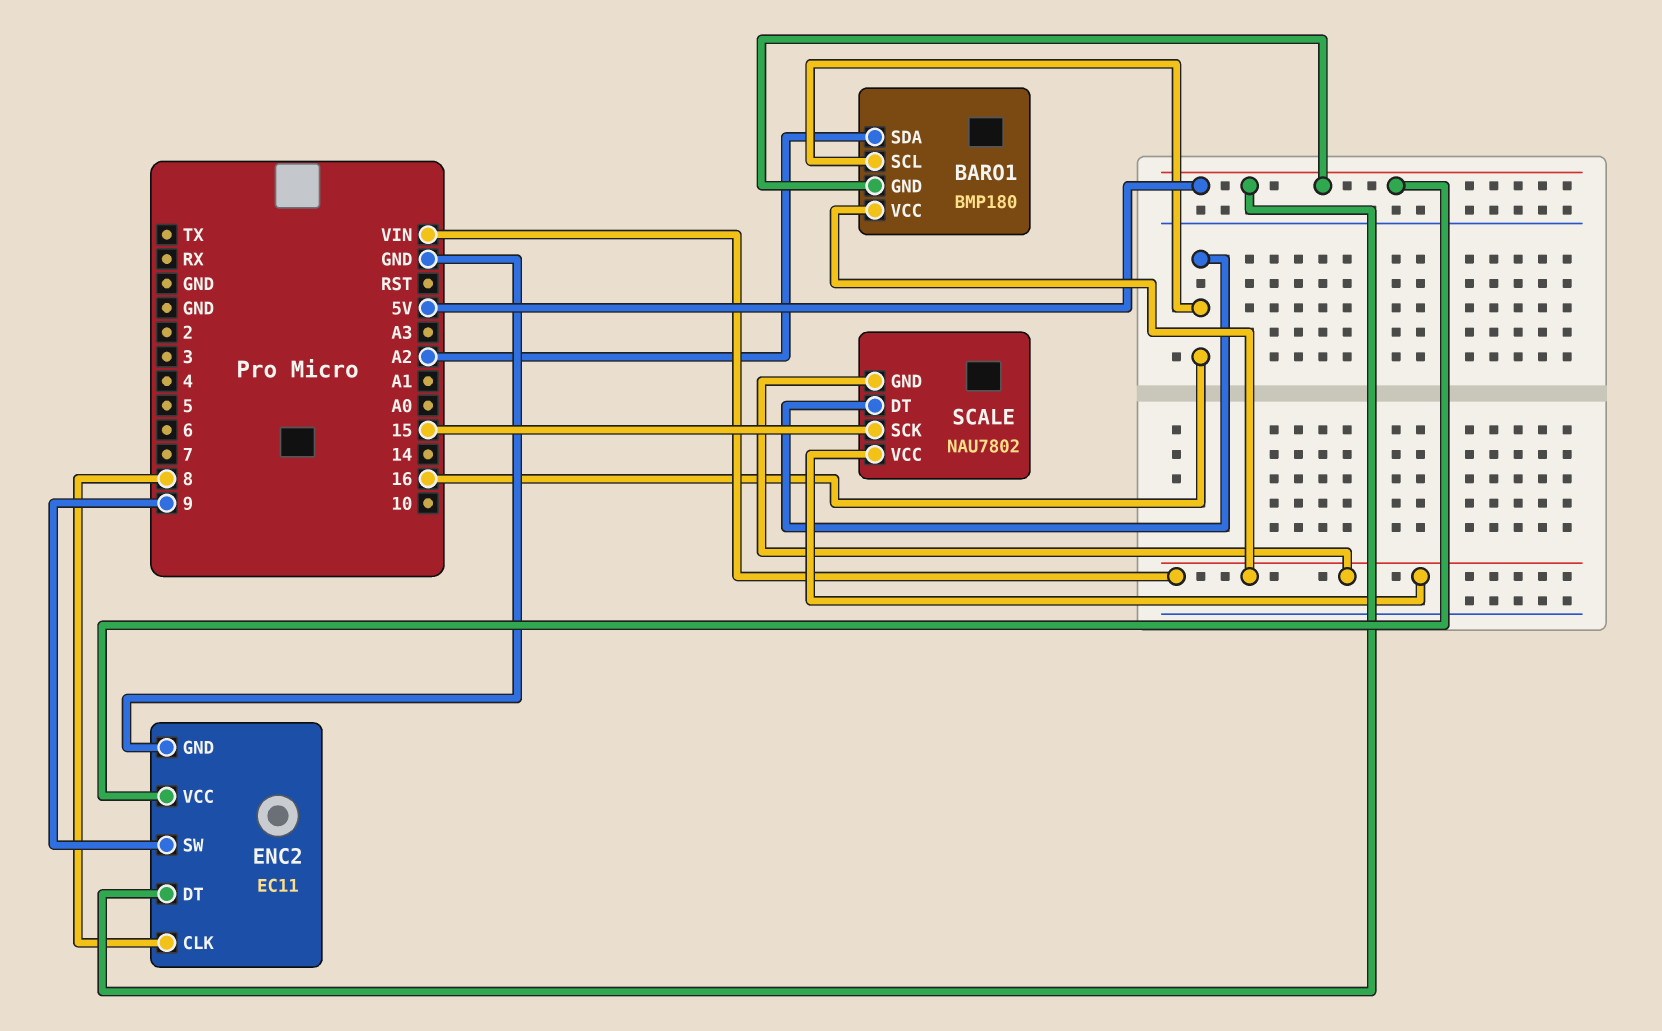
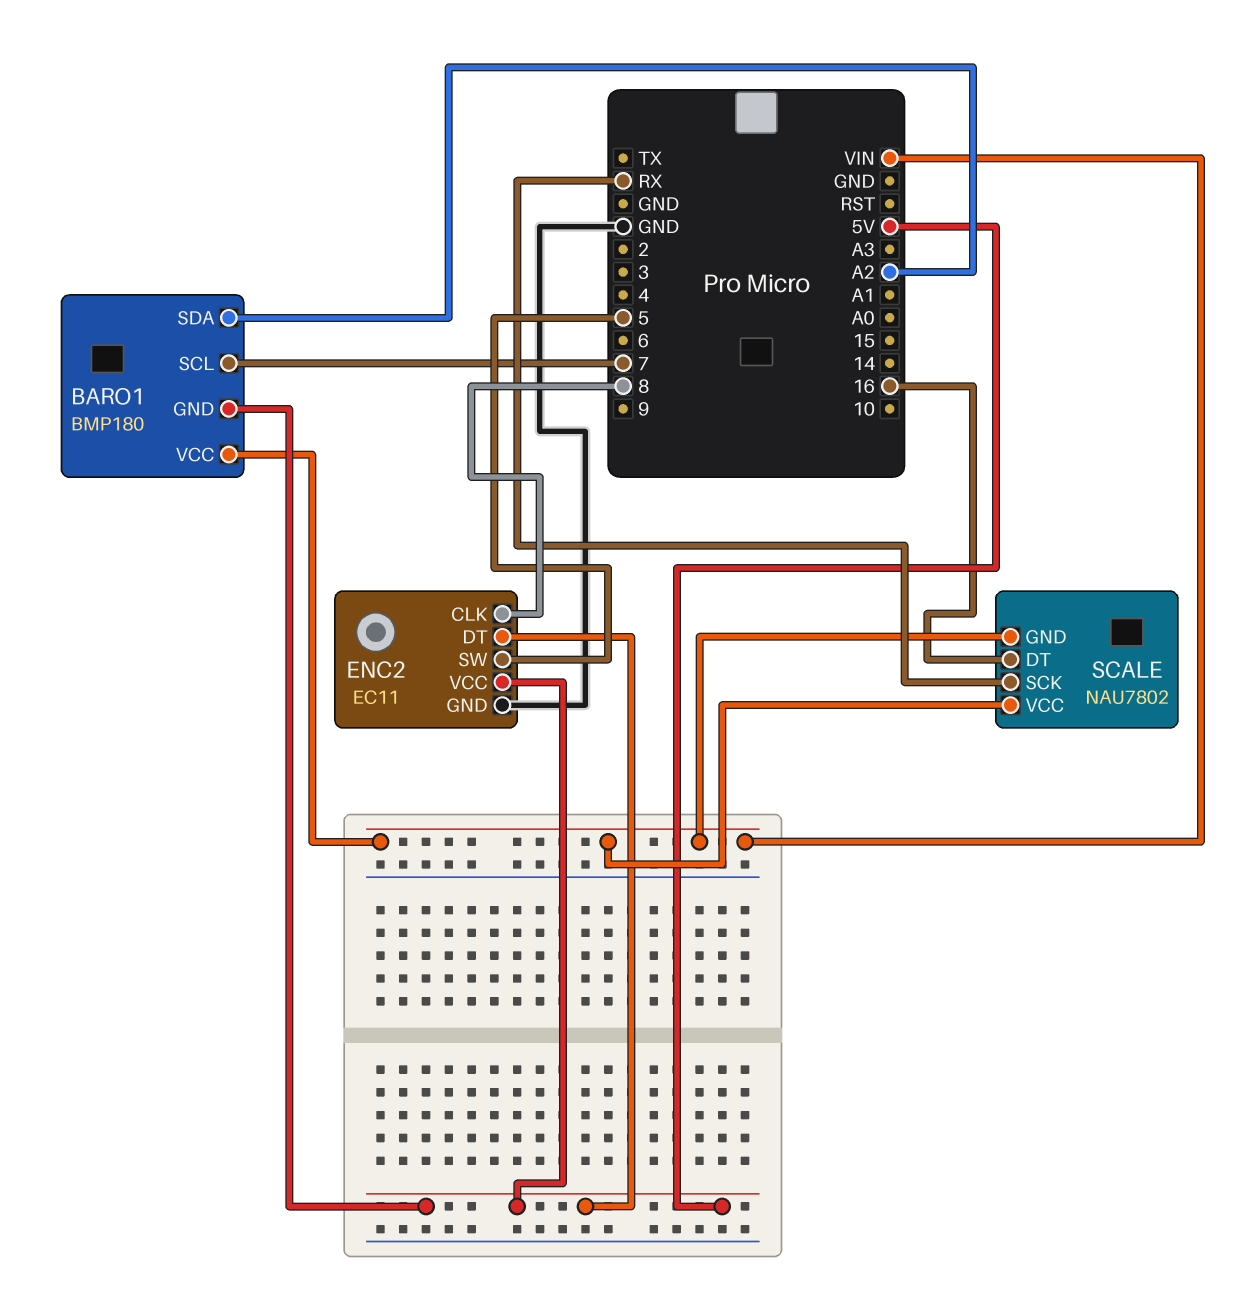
BARO1 pin SCL: 16 -> 7
ENC2 pin SW: 9 -> 5
SCALE pin SCK: 15 -> RX

